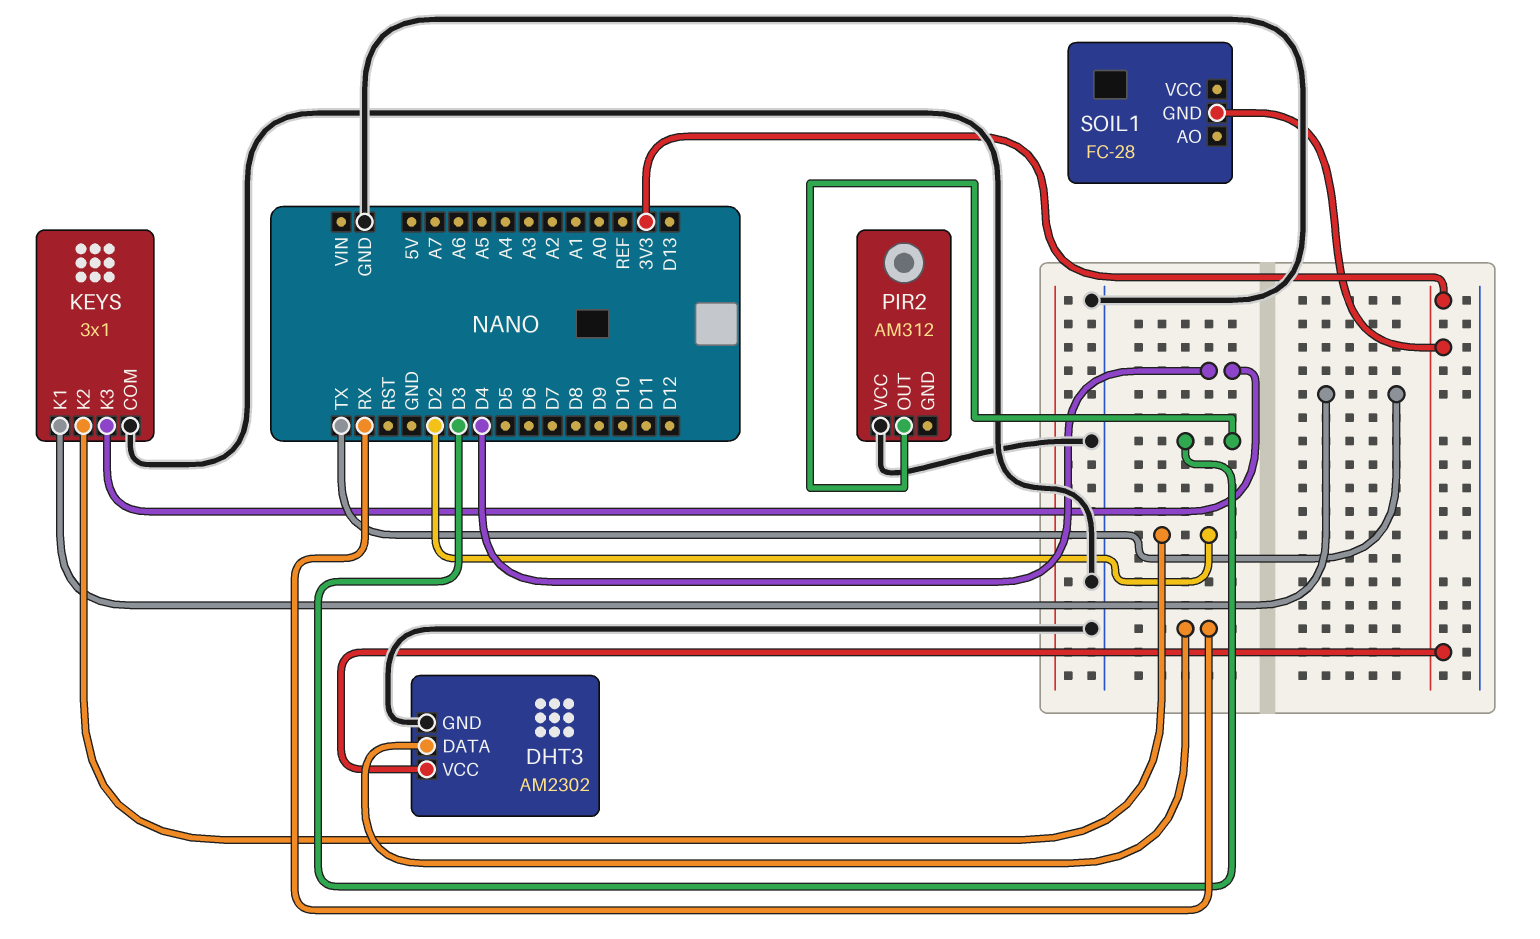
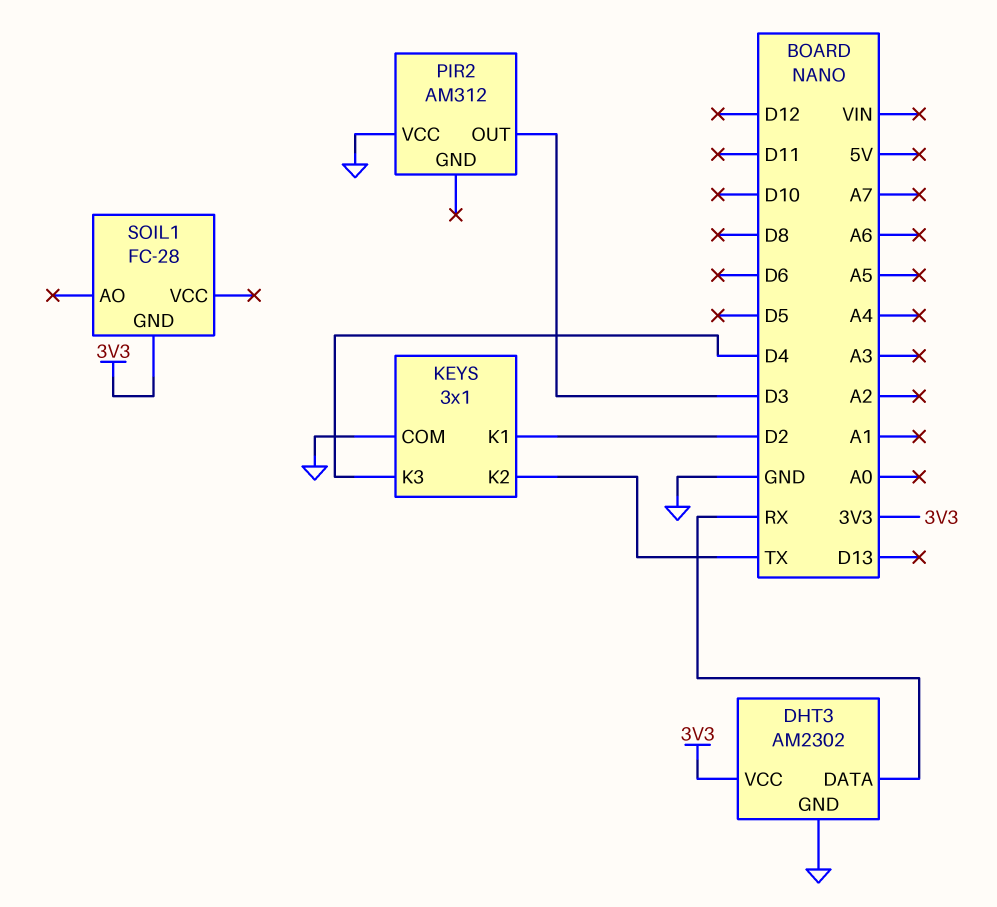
KEYS pin K1: TX -> D2
KEYS pin K2: D2 -> TX

